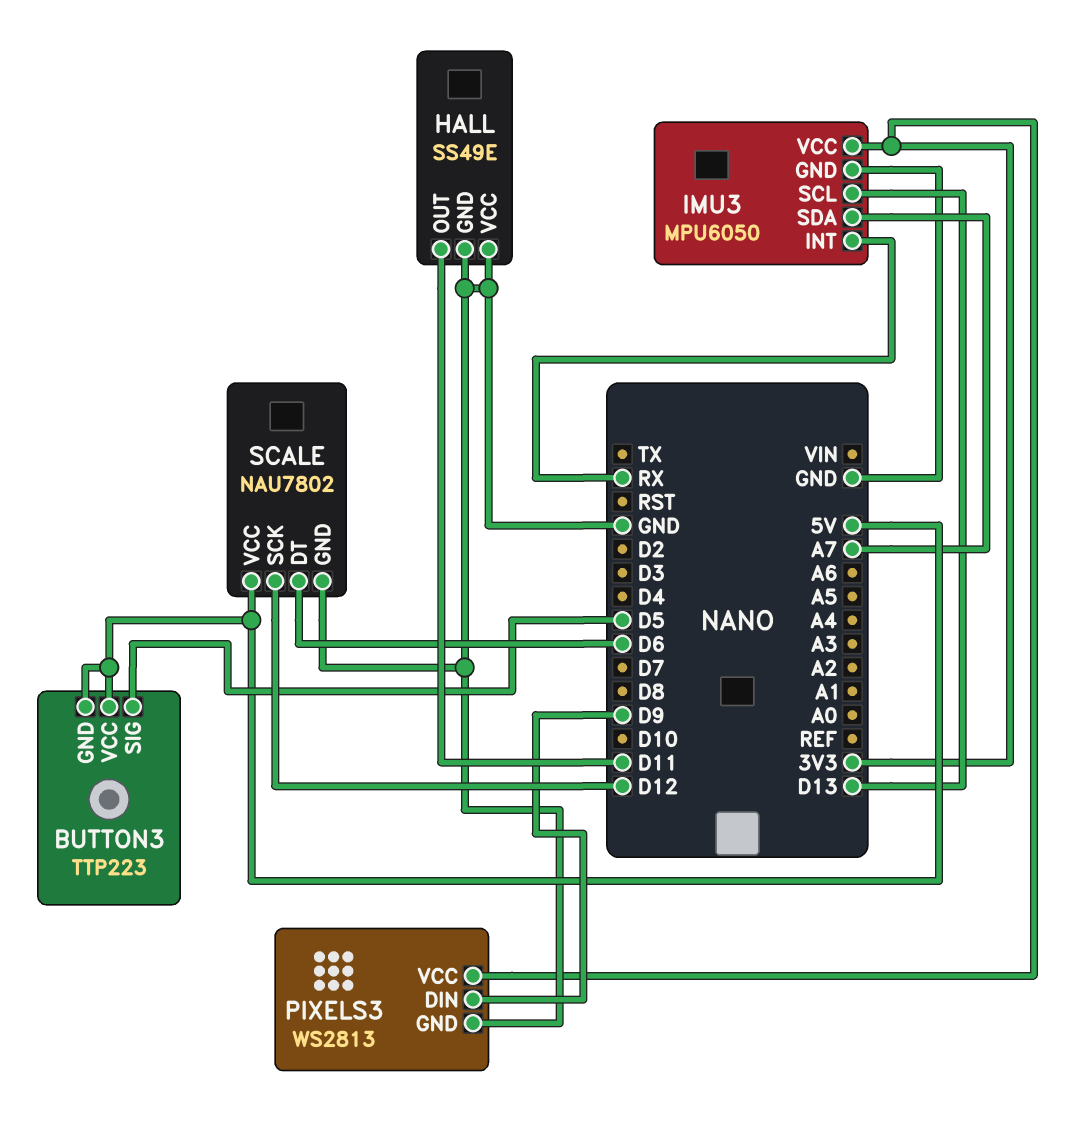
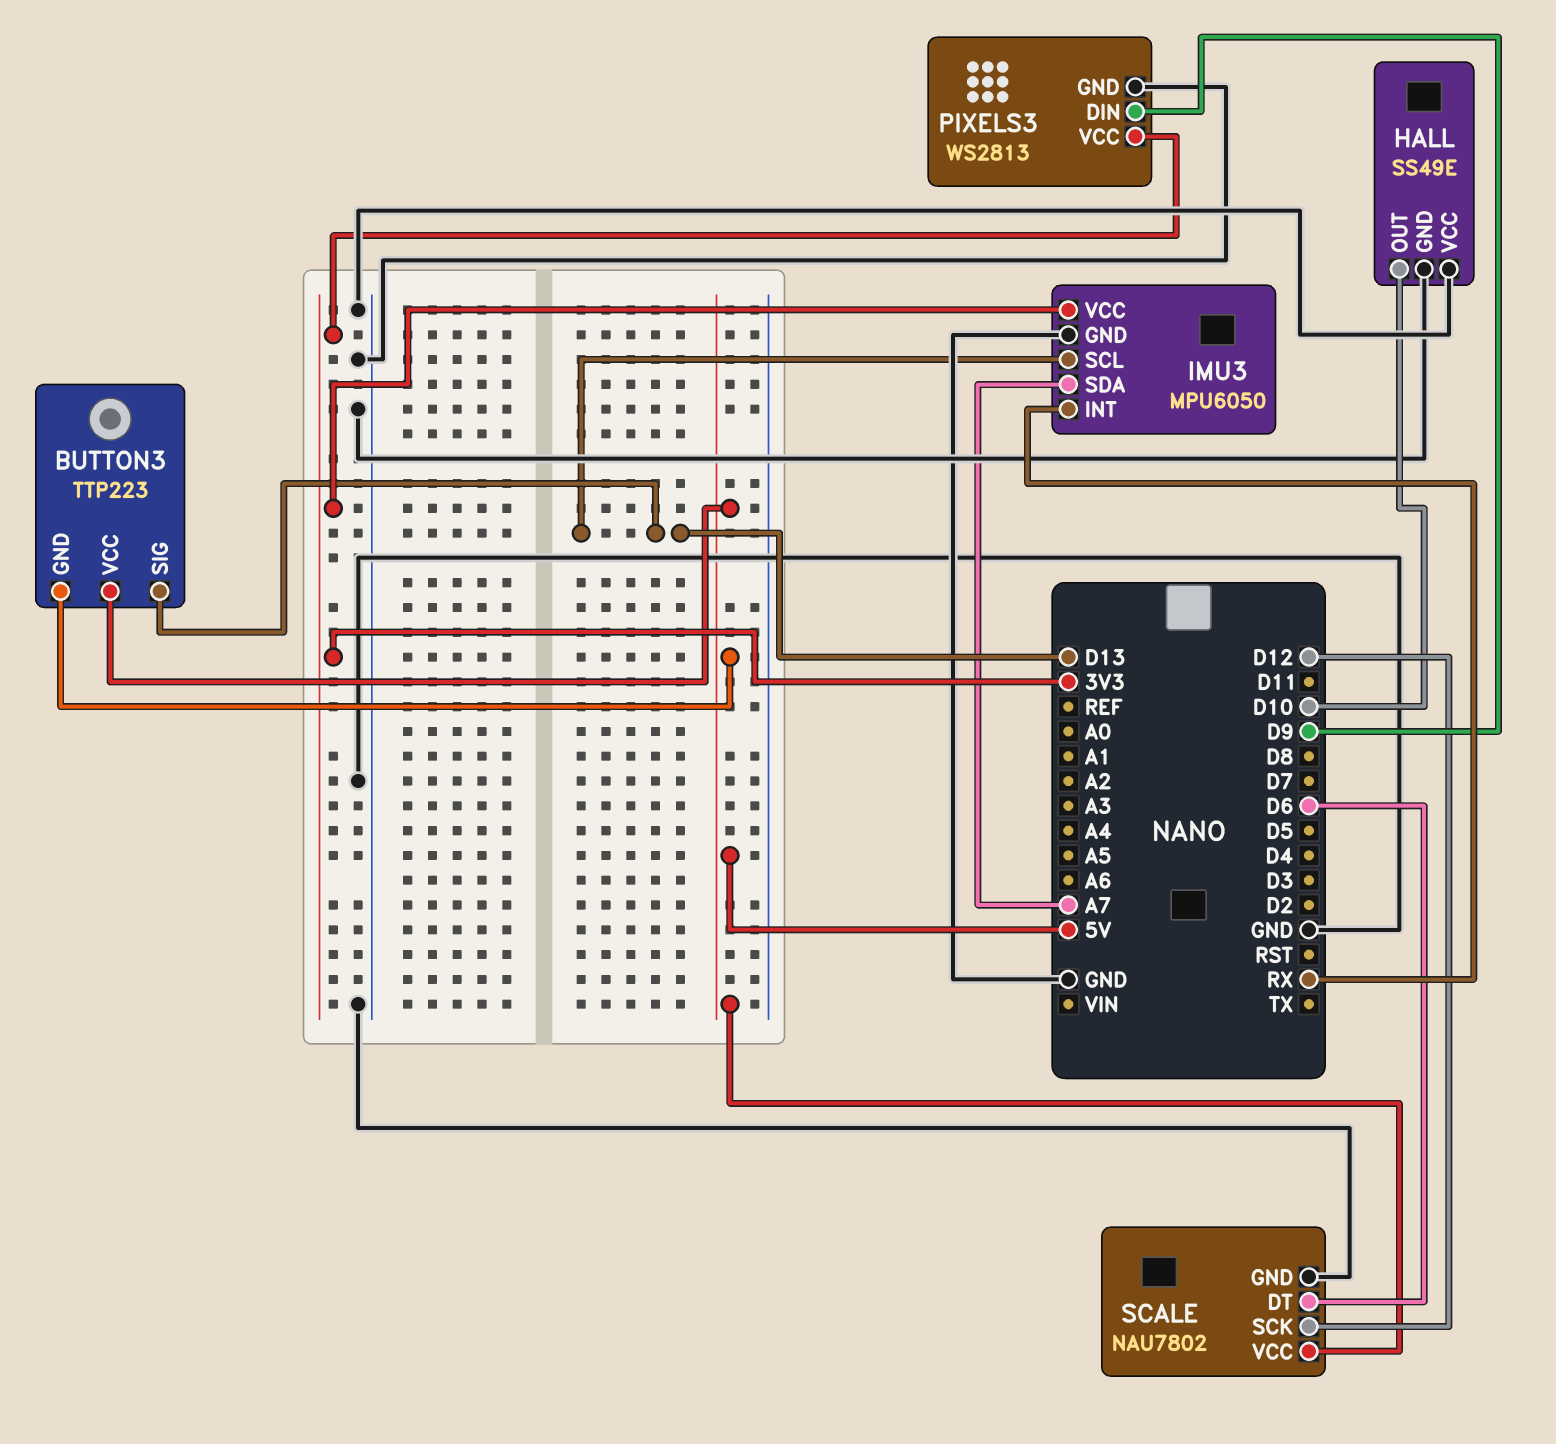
BUTTON3 pin SIG: D5 -> D13
HALL pin OUT: D11 -> D10

